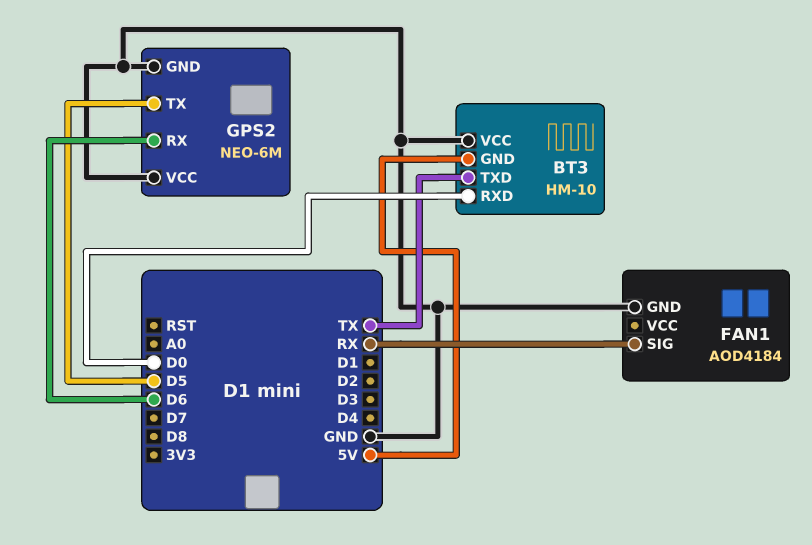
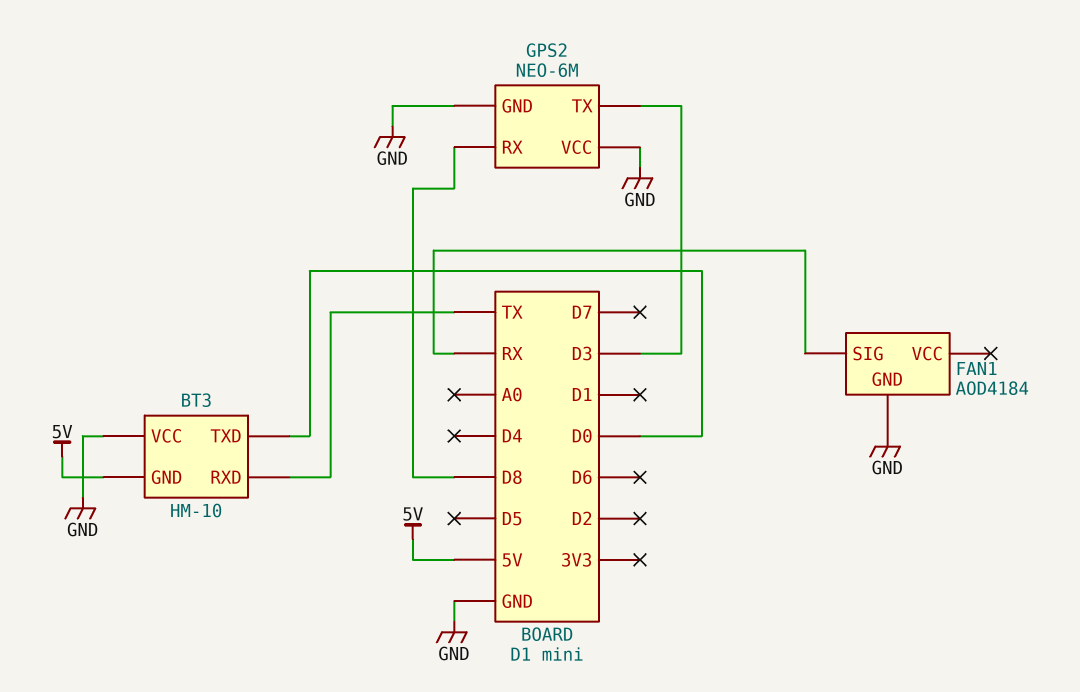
BT3 pin RXD: D0 -> TX
BT3 pin TXD: TX -> D0
GPS2 pin RX: D6 -> D8
GPS2 pin TX: D5 -> D3

